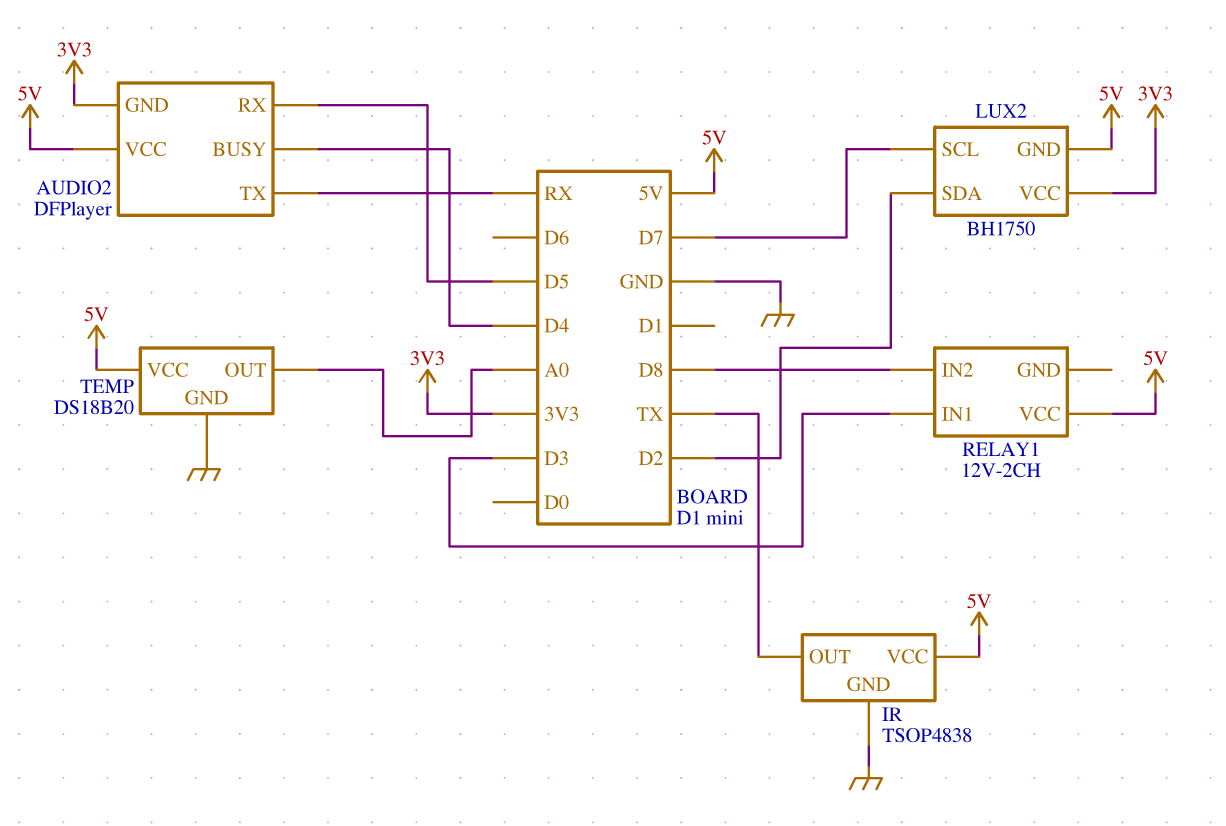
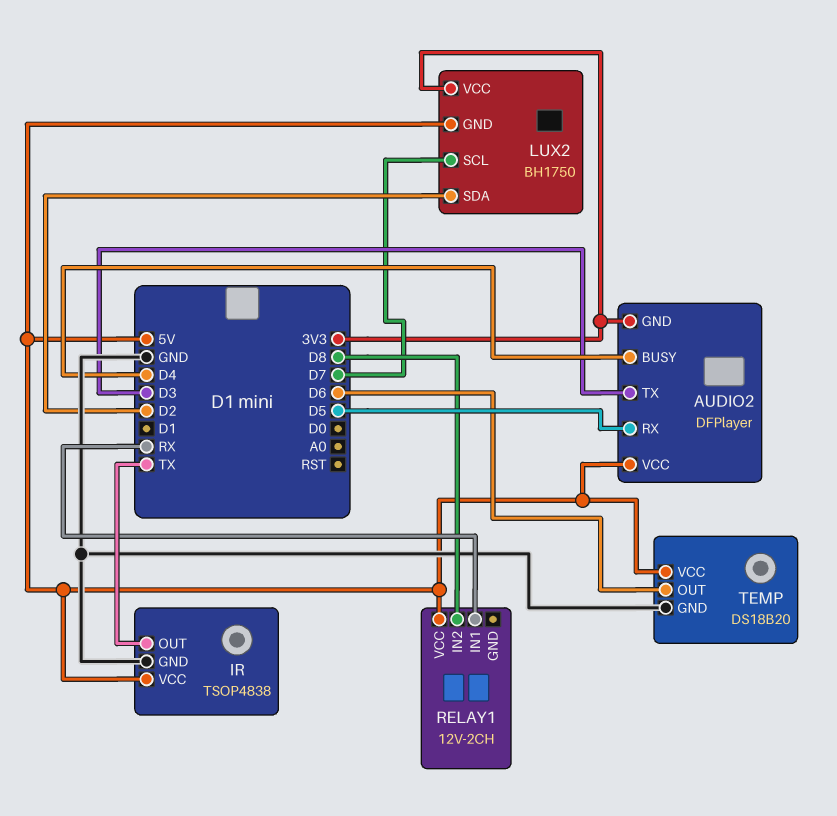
AUDIO2 pin TX: RX -> D3
RELAY1 pin IN1: D3 -> RX
TEMP pin OUT: A0 -> D6

